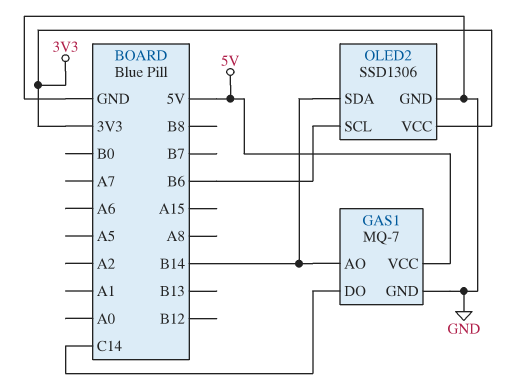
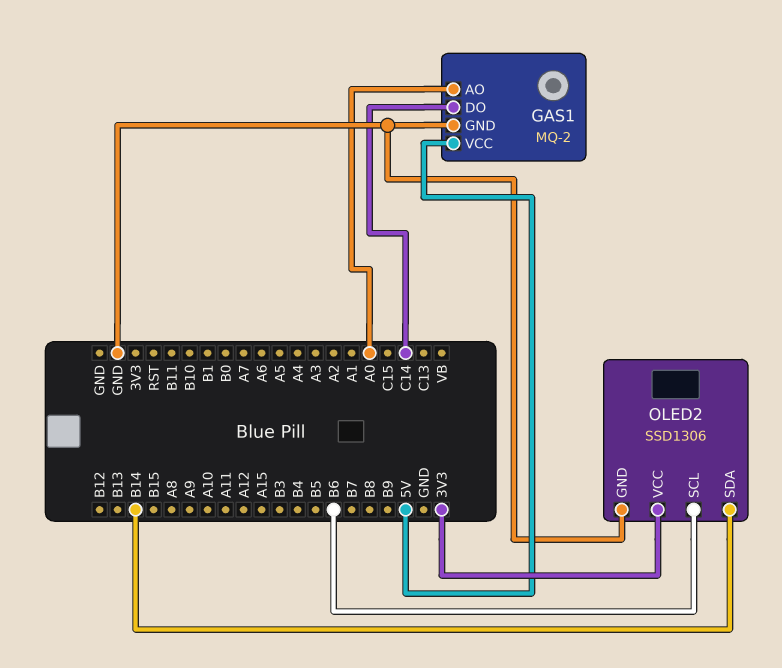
GAS1: MQ-7 -> MQ-2
GAS1 pin AO: B14 -> A0

